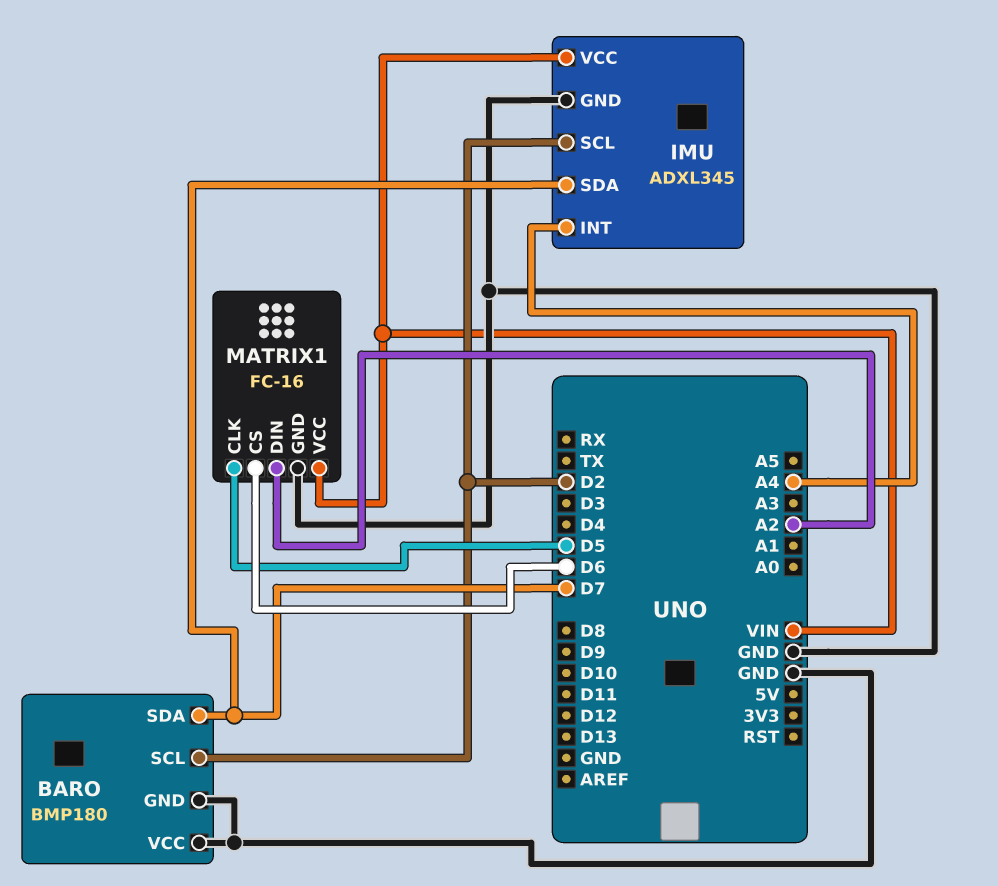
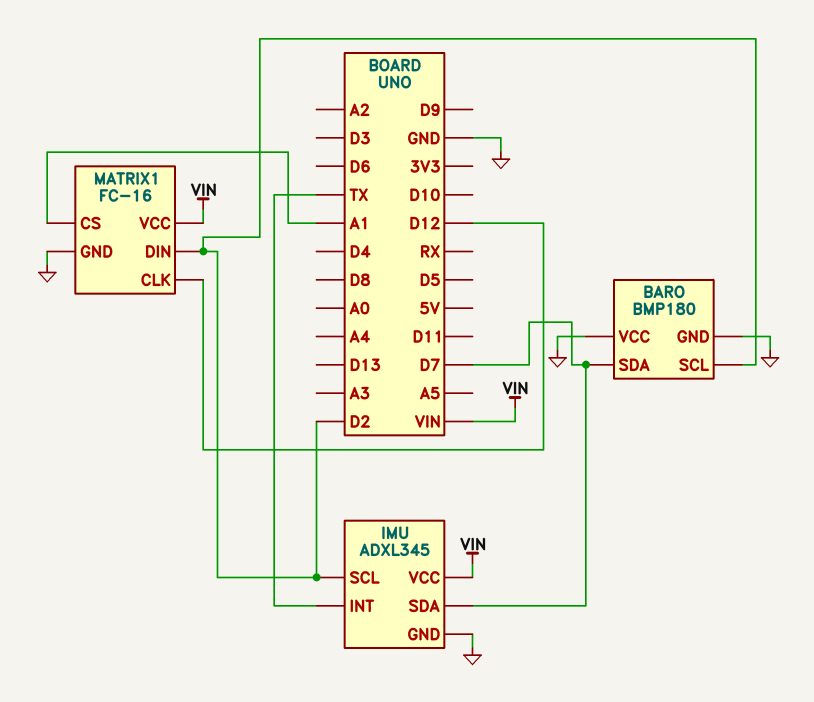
IMU pin INT: A4 -> TX
MATRIX1 pin CLK: D5 -> D12
MATRIX1 pin CS: D6 -> A1
MATRIX1 pin DIN: A2 -> D2

